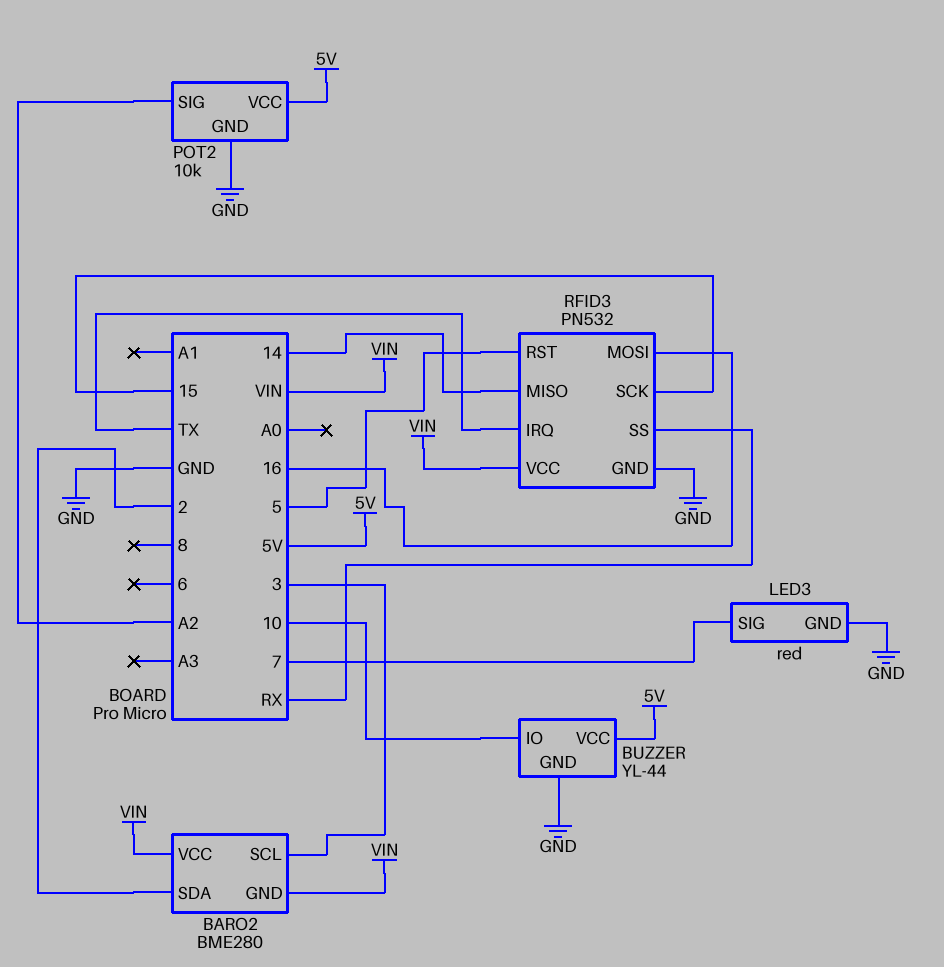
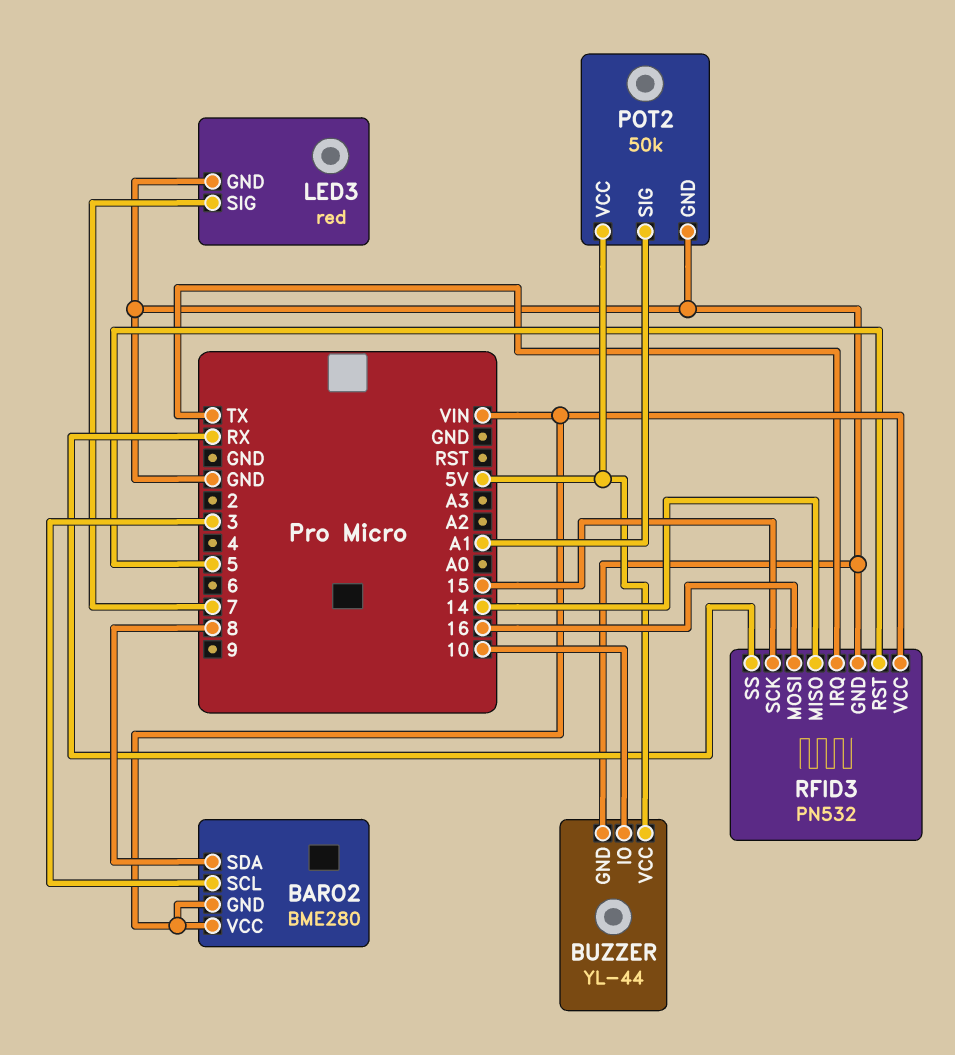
BARO2 pin SDA: 2 -> 8
POT2: 10k -> 50k
POT2 pin SIG: A2 -> A1

